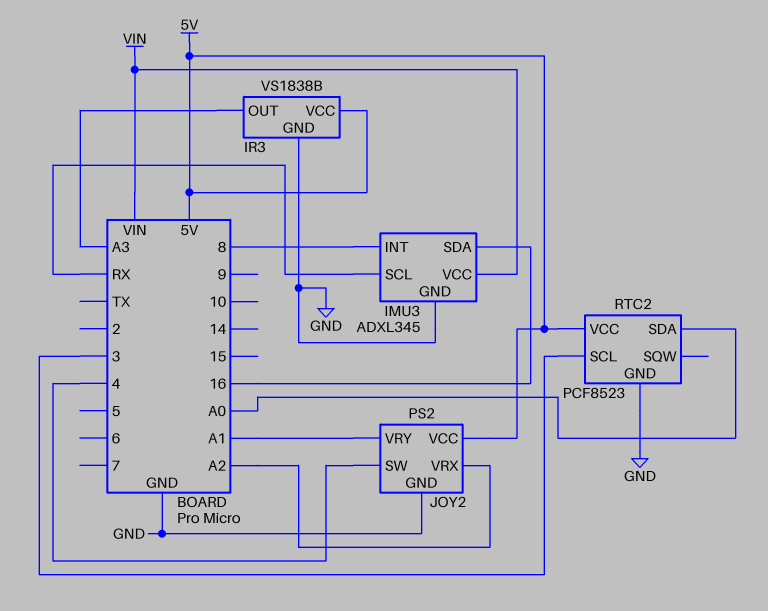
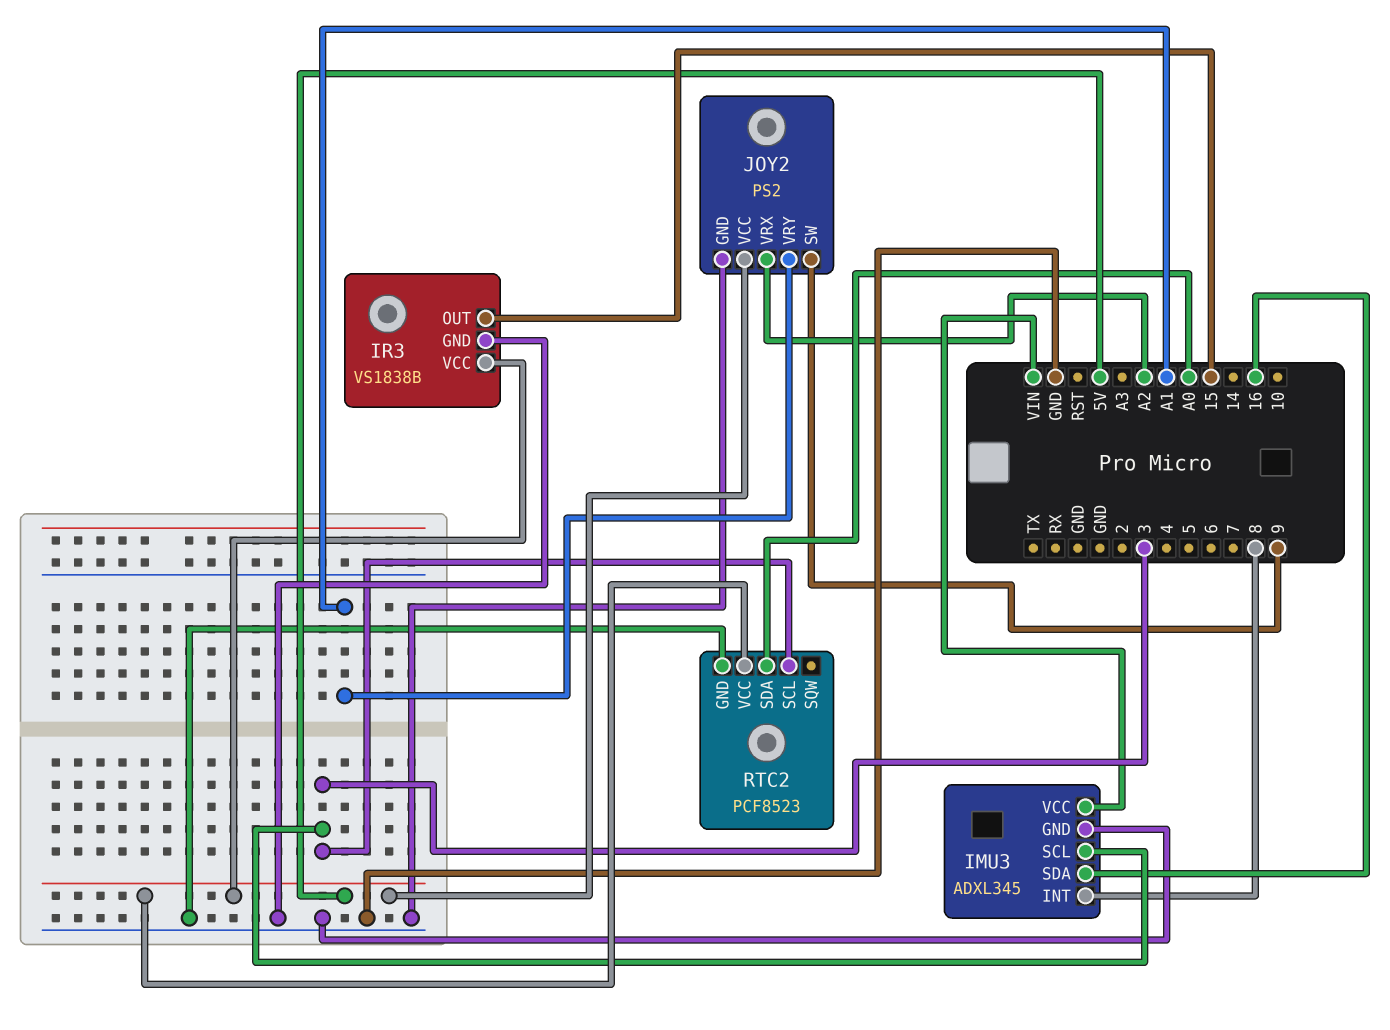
IMU3 pin SCL: RX -> 3
IR3 pin OUT: A3 -> 15
JOY2 pin SW: 4 -> 9

